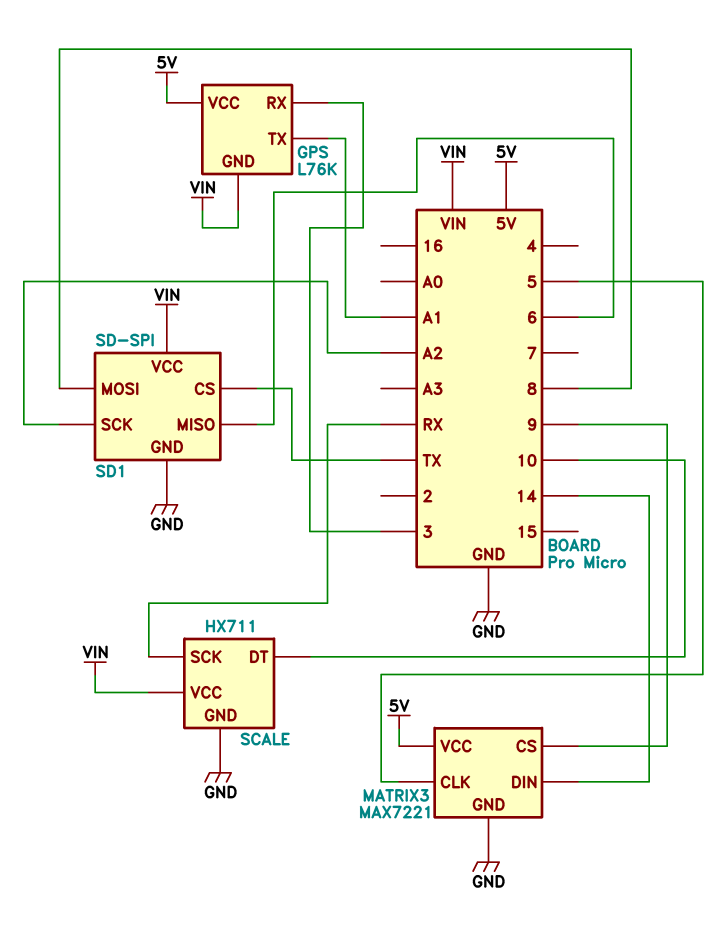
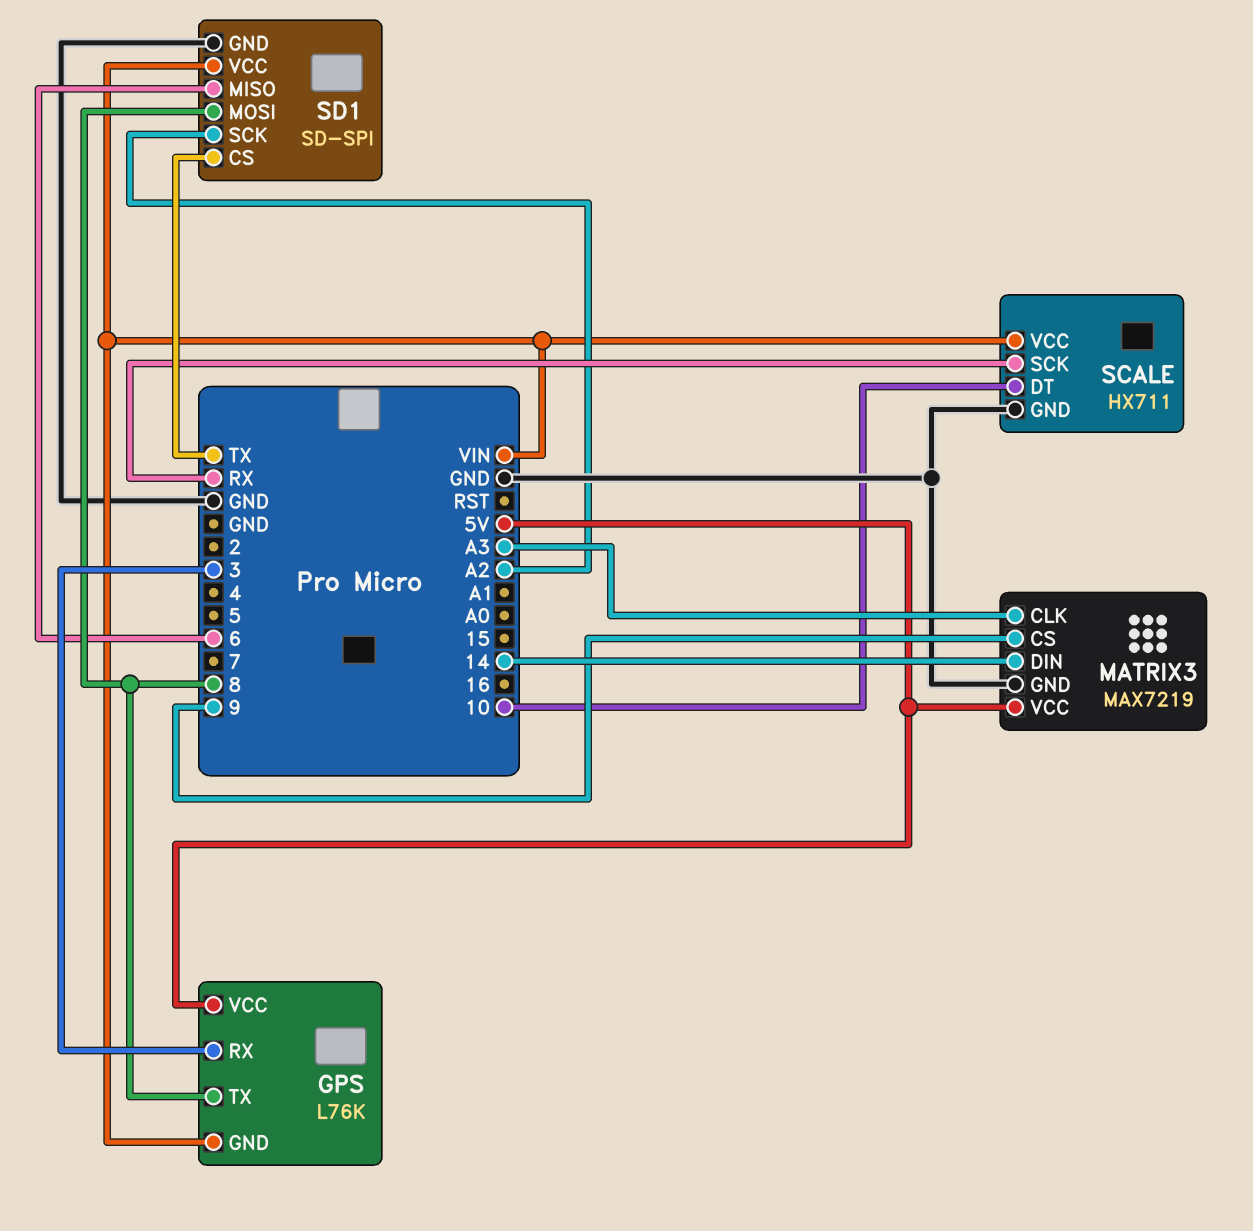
GPS pin TX: A1 -> 8
MATRIX3: MAX7221 -> MAX7219
MATRIX3 pin CLK: 5 -> A3

